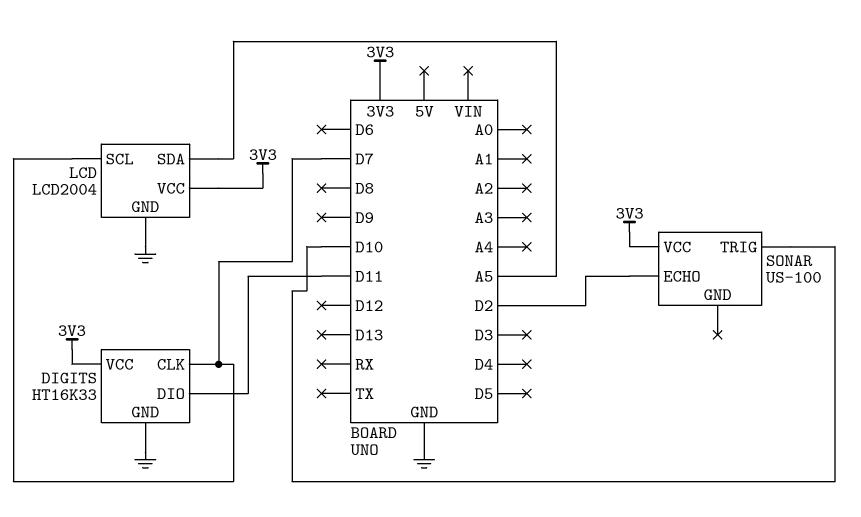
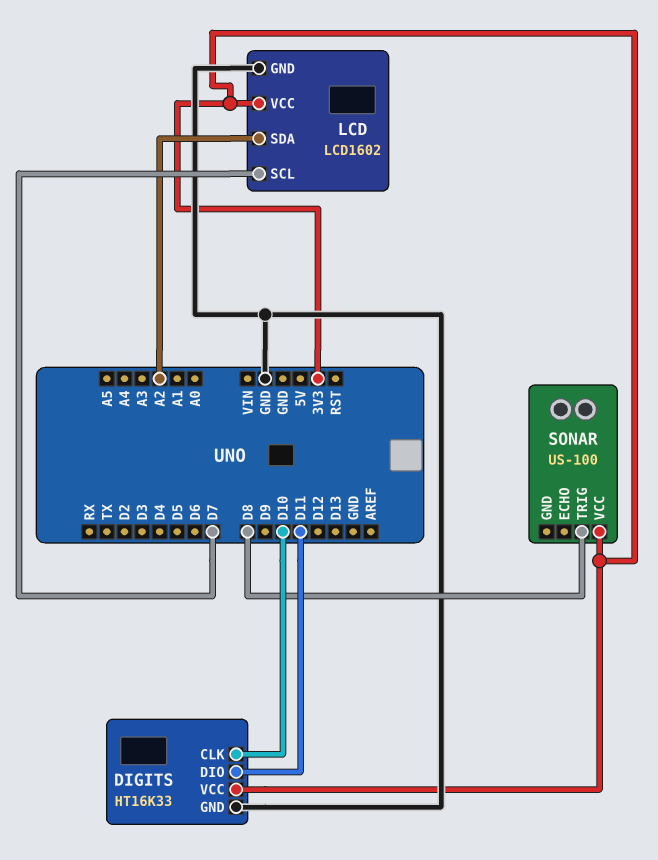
DIGITS pin CLK: D7 -> D10
LCD: LCD2004 -> LCD1602
LCD pin SDA: A5 -> A2
SONAR pin ECHO: D2 -> none
SONAR pin TRIG: D10 -> D8

